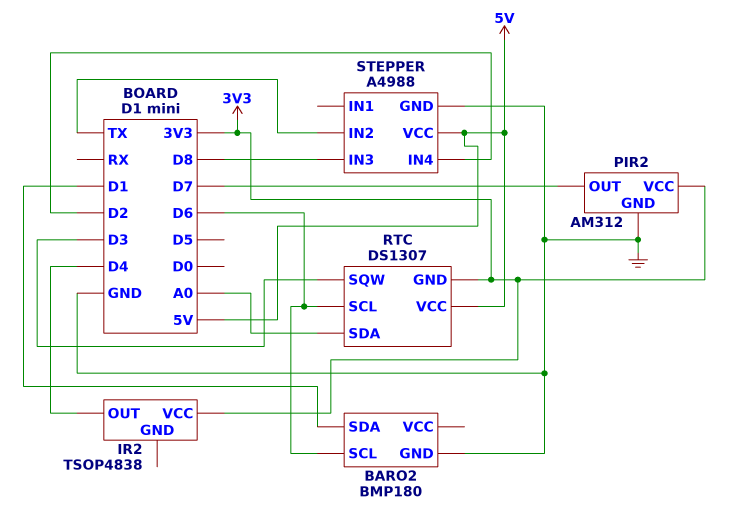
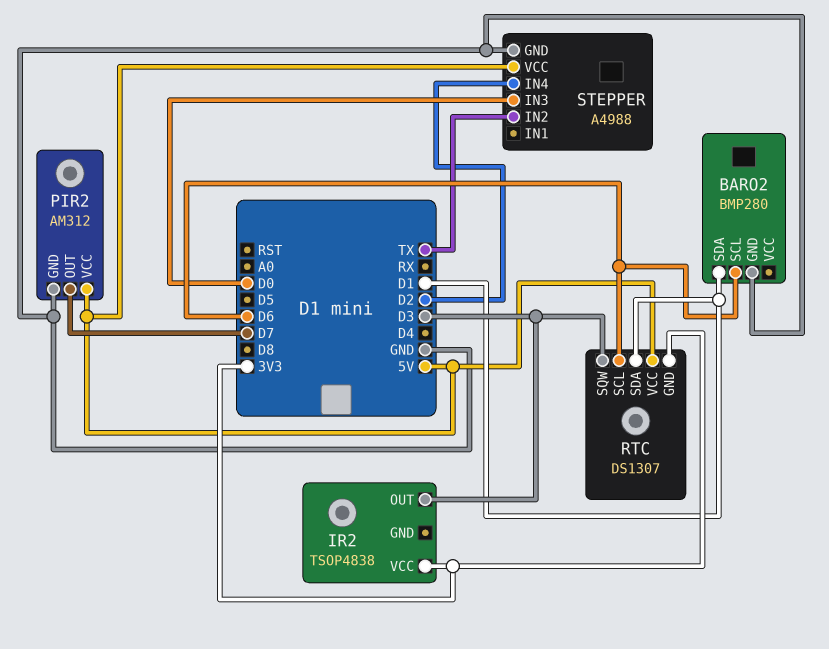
BARO2: BMP180 -> BMP280
IR2 pin OUT: D4 -> D3
PIR2 pin VCC: 3V3 -> 5V
RTC pin SDA: A0 -> D1
STEPPER pin IN3: D8 -> D0

